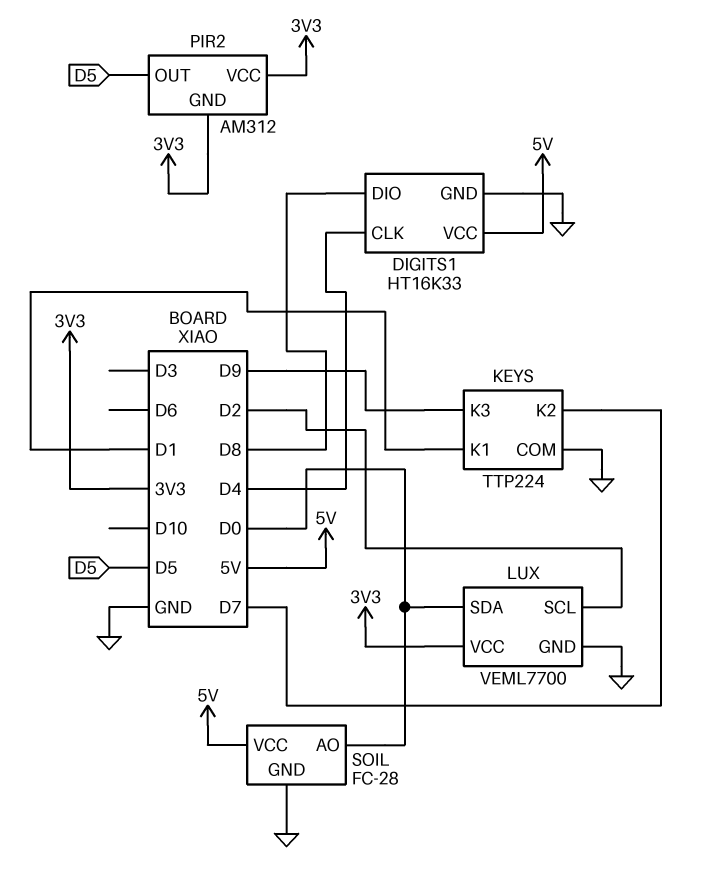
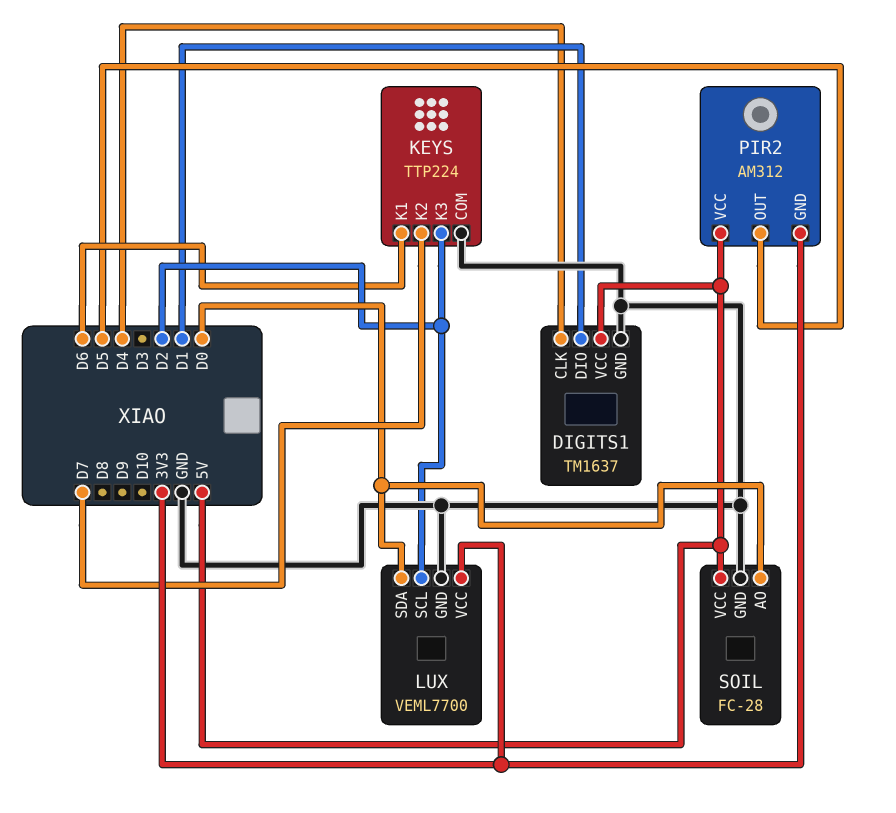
DIGITS1: HT16K33 -> TM1637
DIGITS1 pin DIO: D8 -> D1
KEYS pin K1: D1 -> D6
KEYS pin K3: D9 -> D2
PIR2 pin VCC: 3V3 -> 5V

